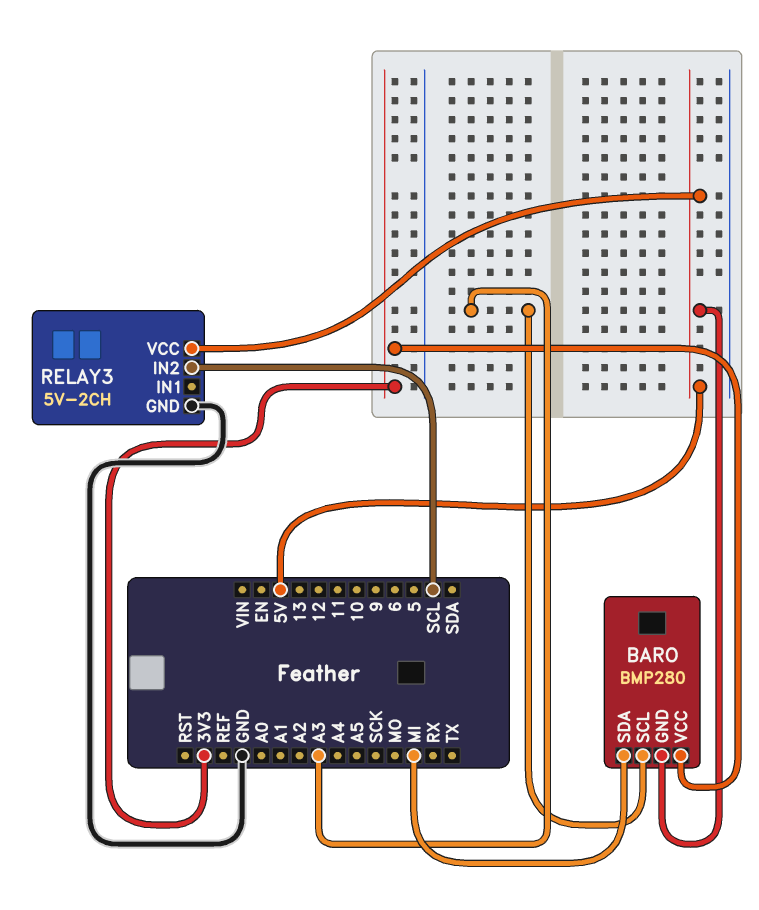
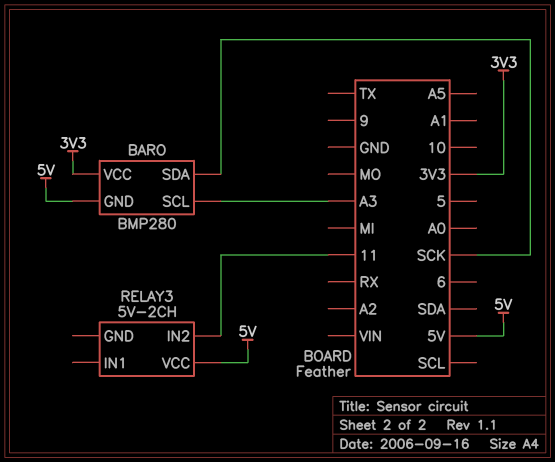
BARO pin SDA: MI -> SCK
RELAY3 pin GND: GND -> none
RELAY3 pin IN2: SCL -> 11

